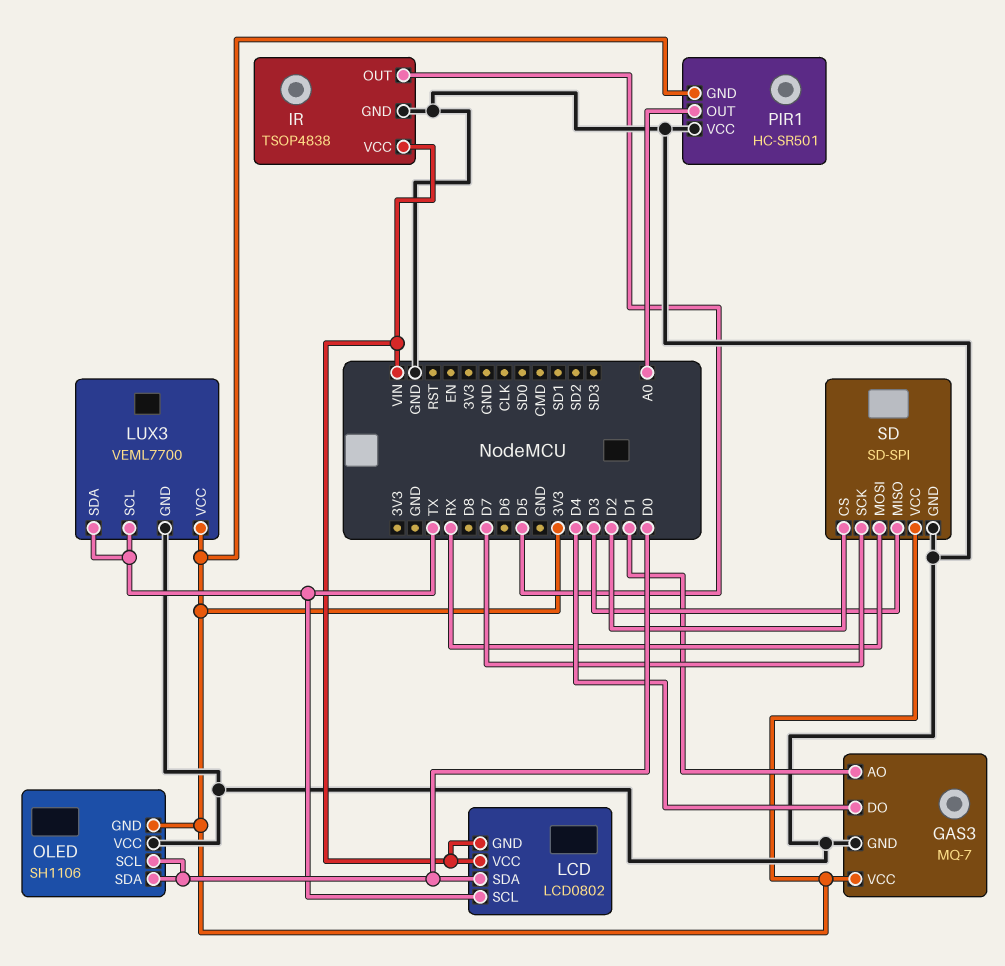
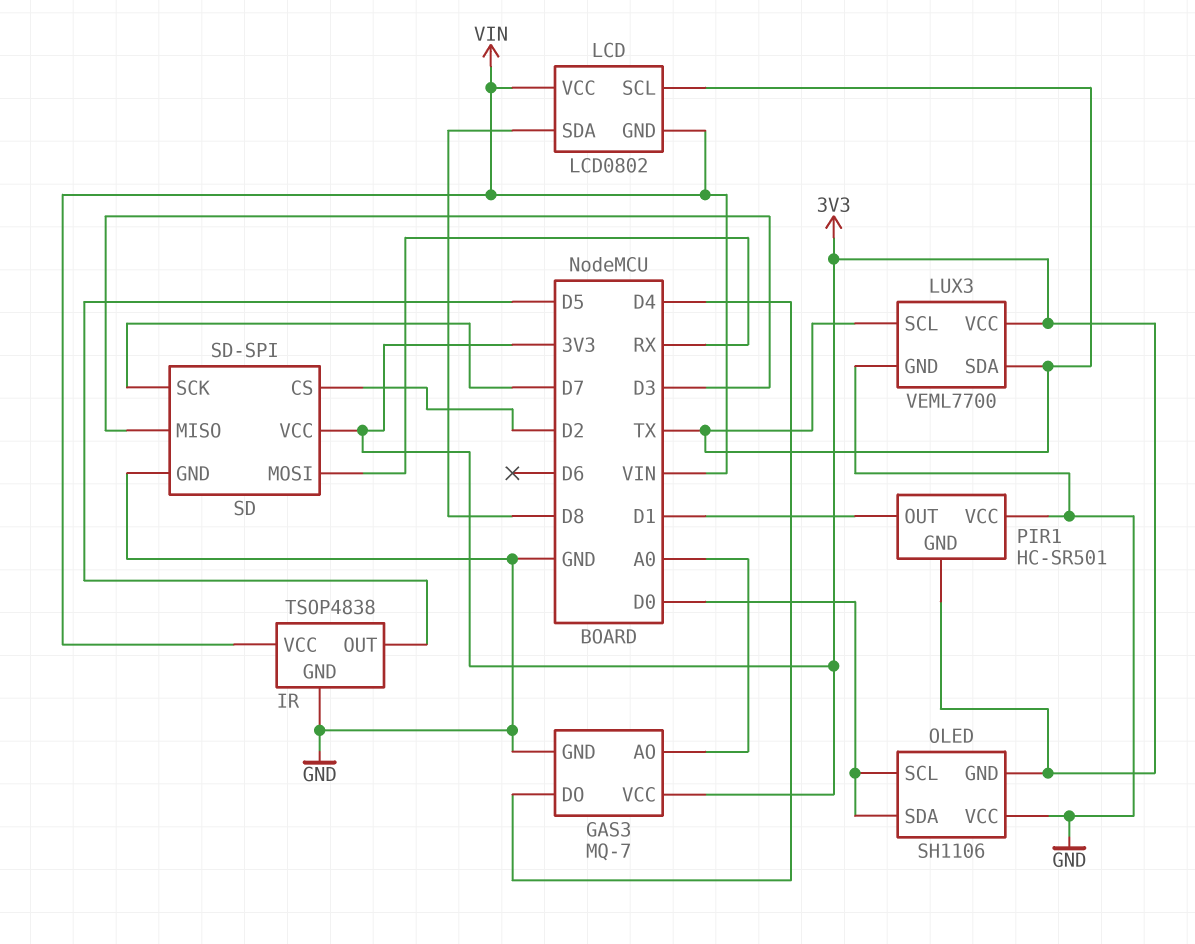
GAS3 pin AO: D1 -> A0
LCD pin SDA: D0 -> D8
PIR1 pin OUT: A0 -> D1

